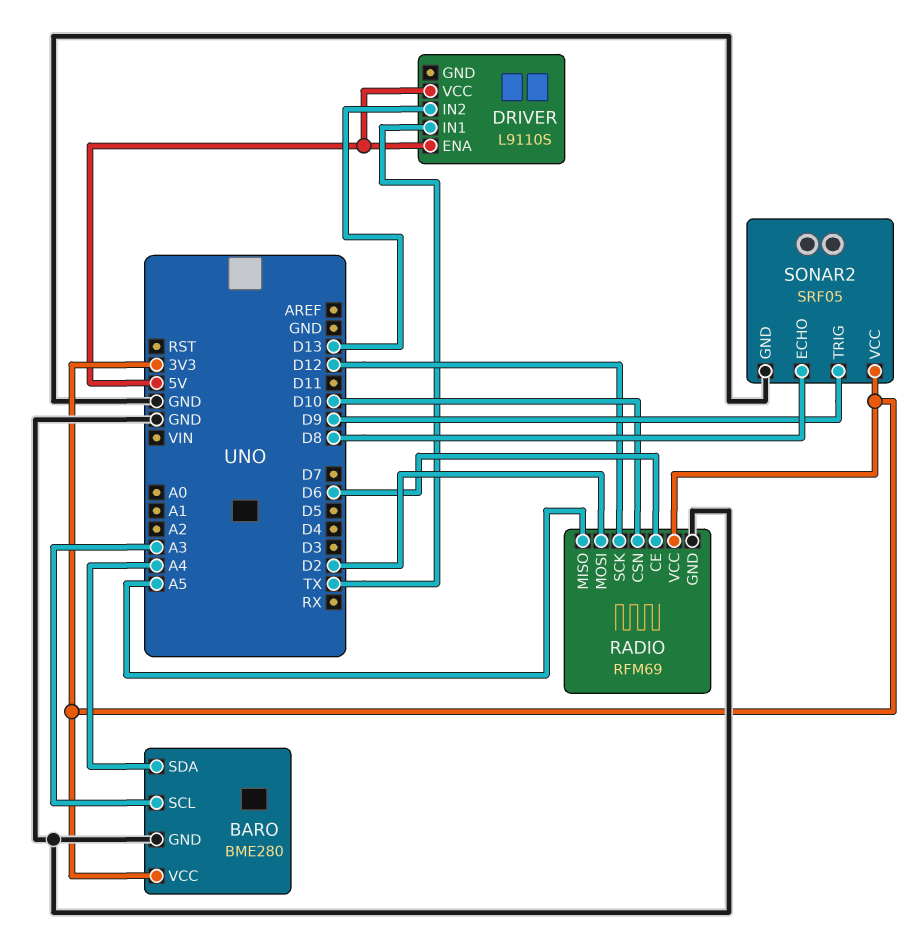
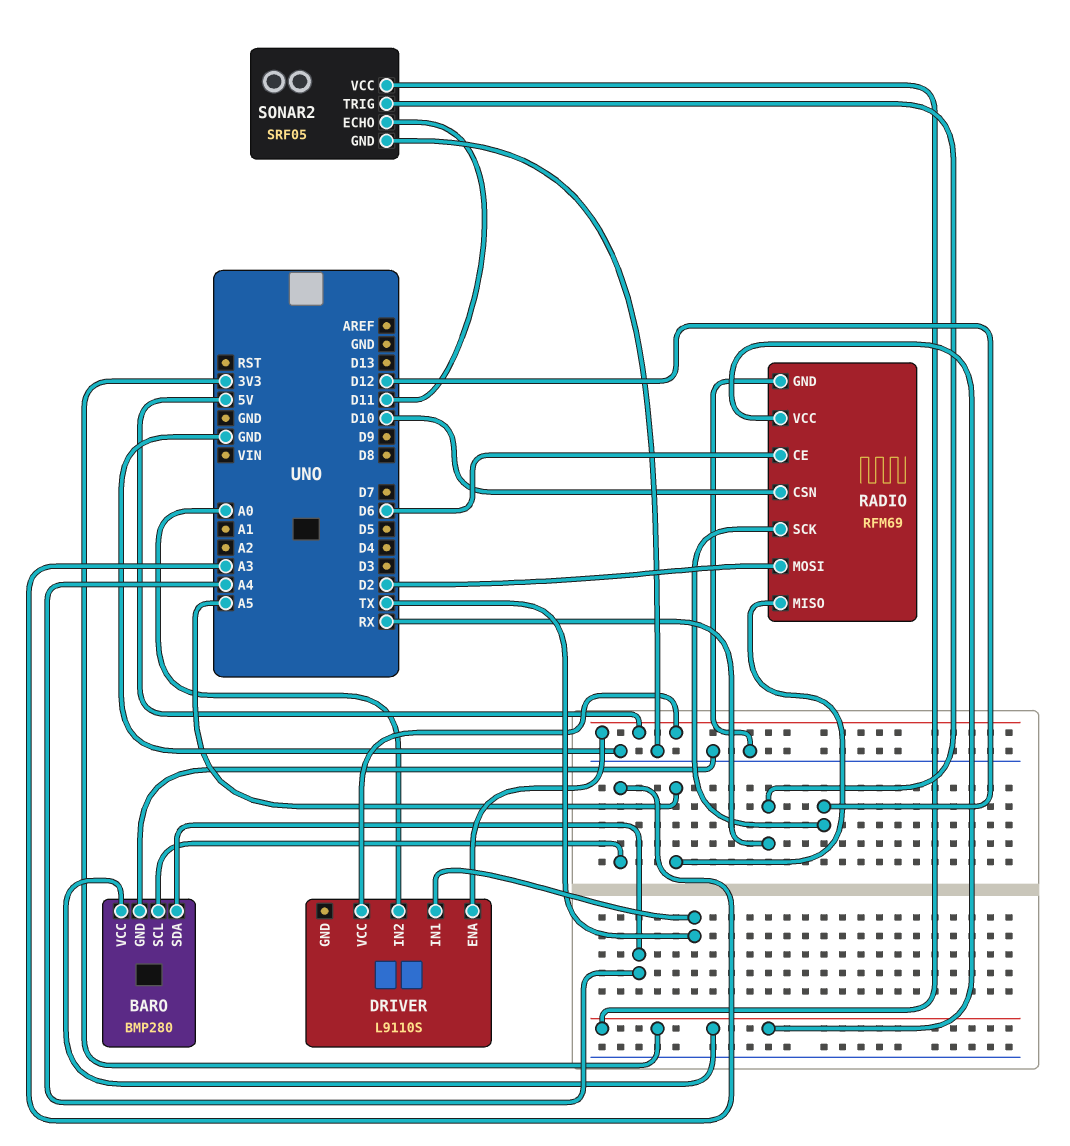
BARO: BME280 -> BMP280
DRIVER pin IN2: D13 -> A0
SONAR2 pin ECHO: D8 -> D11
SONAR2 pin TRIG: D9 -> RX

